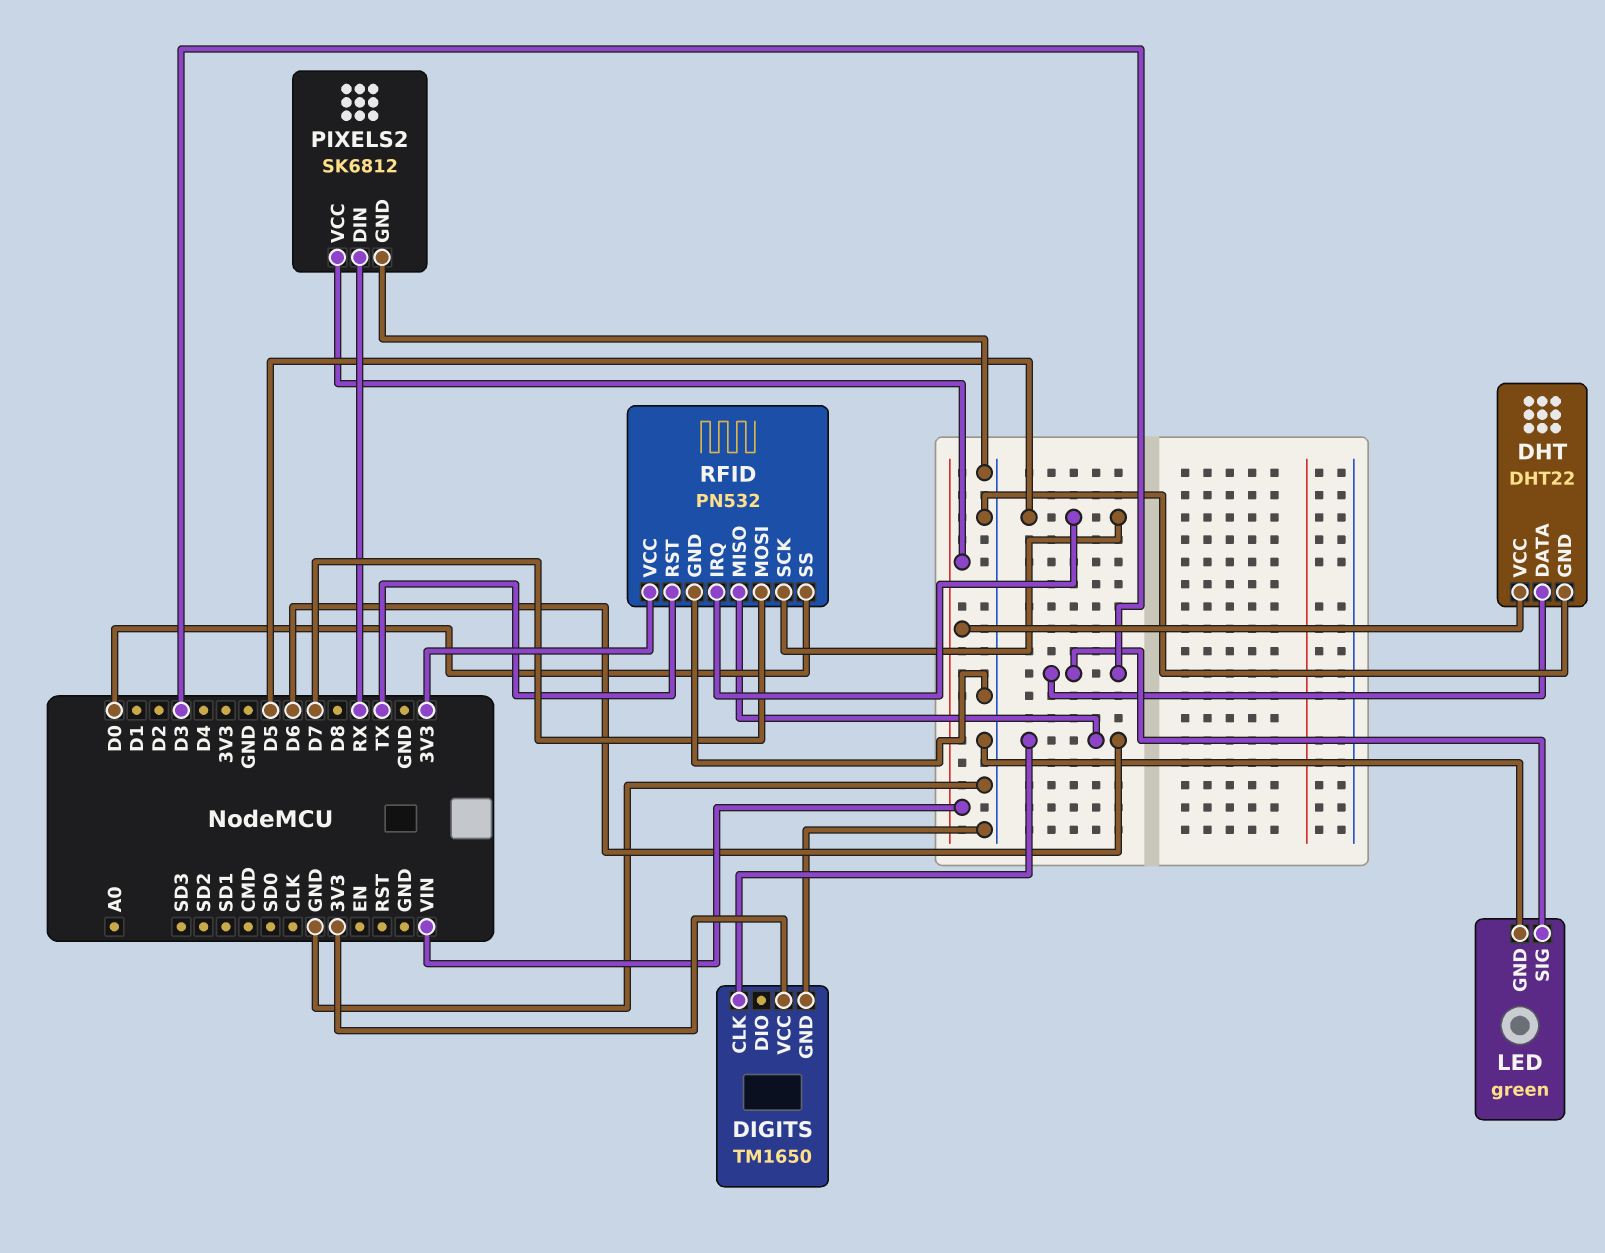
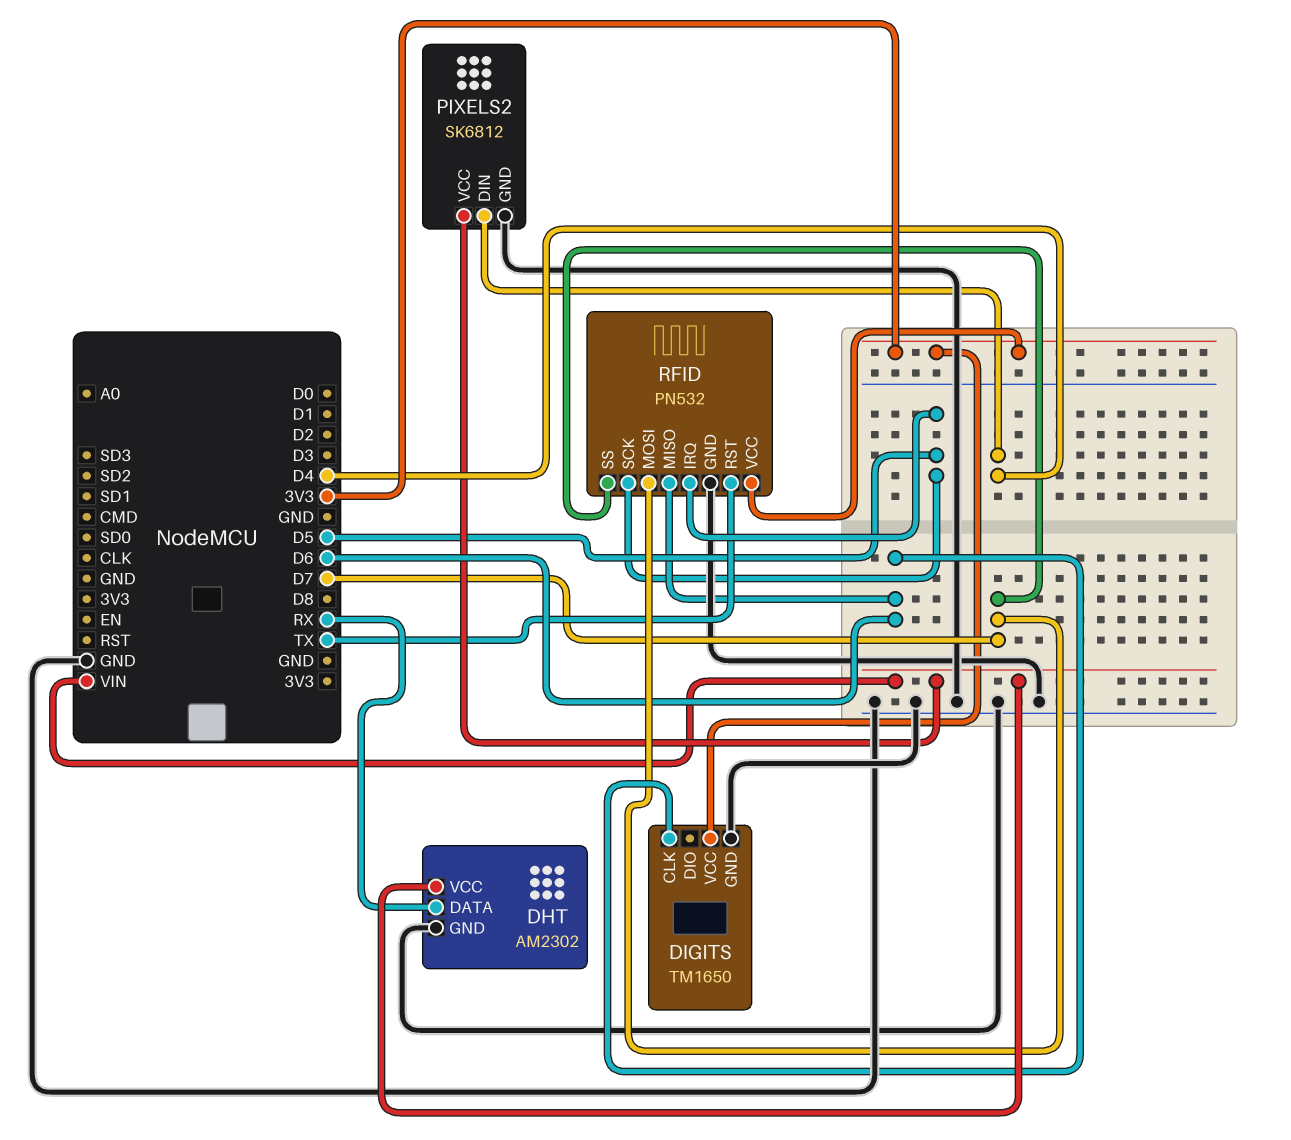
DHT: DHT22 -> AM2302
DHT pin DATA: D3 -> RX
LED: green -> none
LED pin GND: GND -> none
LED pin SIG: D3 -> none
PIXELS2 pin DIN: RX -> D4
RFID pin SS: D0 -> D7

